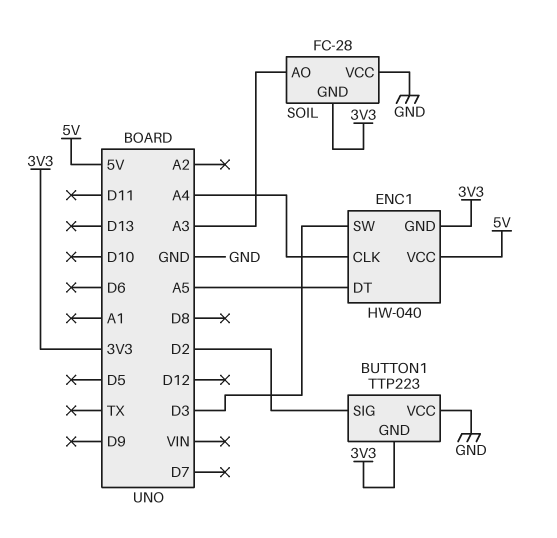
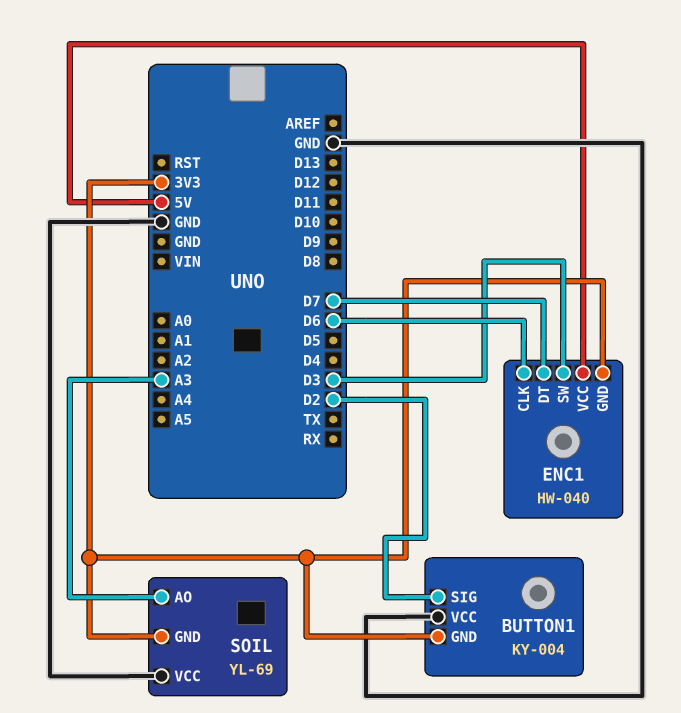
BUTTON1: TTP223 -> KY-004
ENC1 pin CLK: A4 -> D6
ENC1 pin DT: A5 -> D7
SOIL: FC-28 -> YL-69

